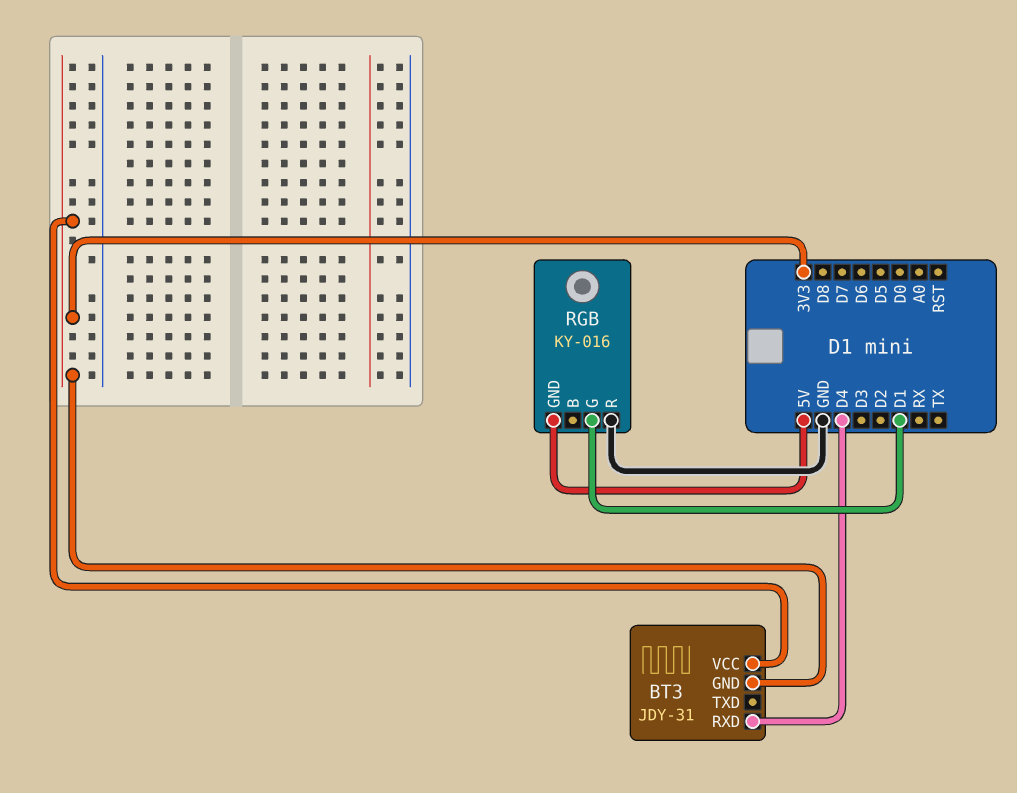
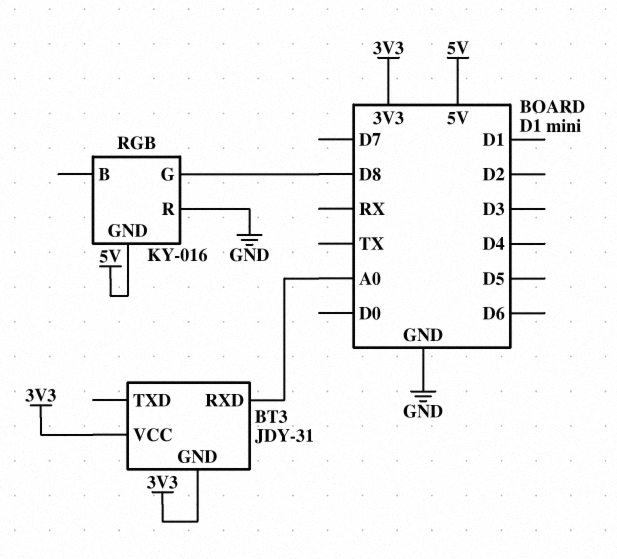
BT3 pin RXD: D4 -> A0
RGB pin G: D1 -> D8

